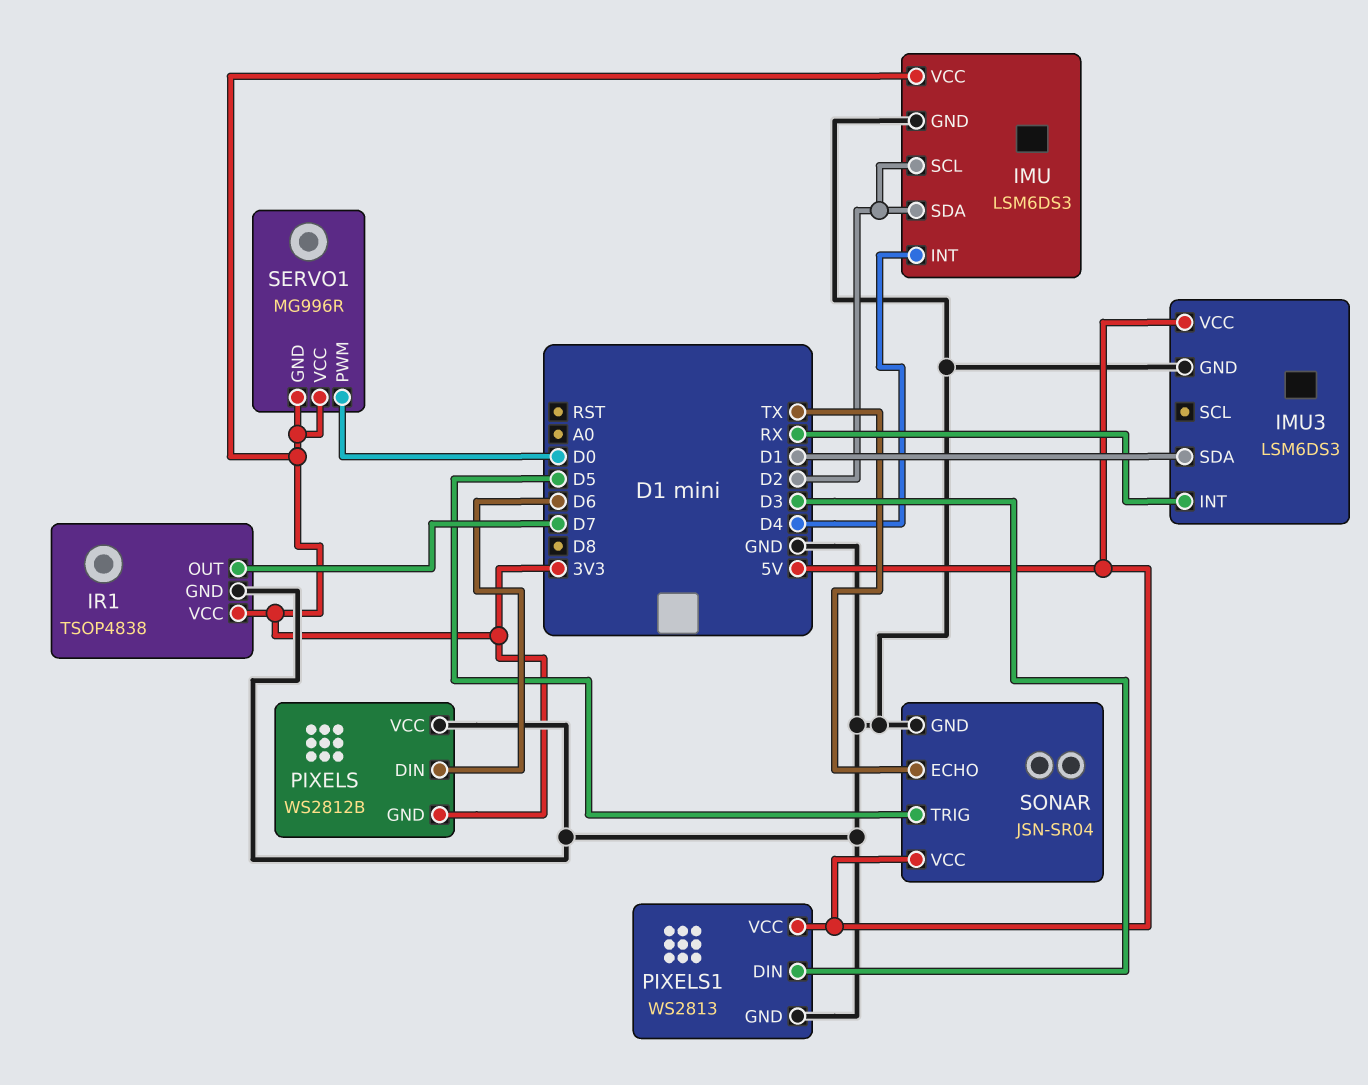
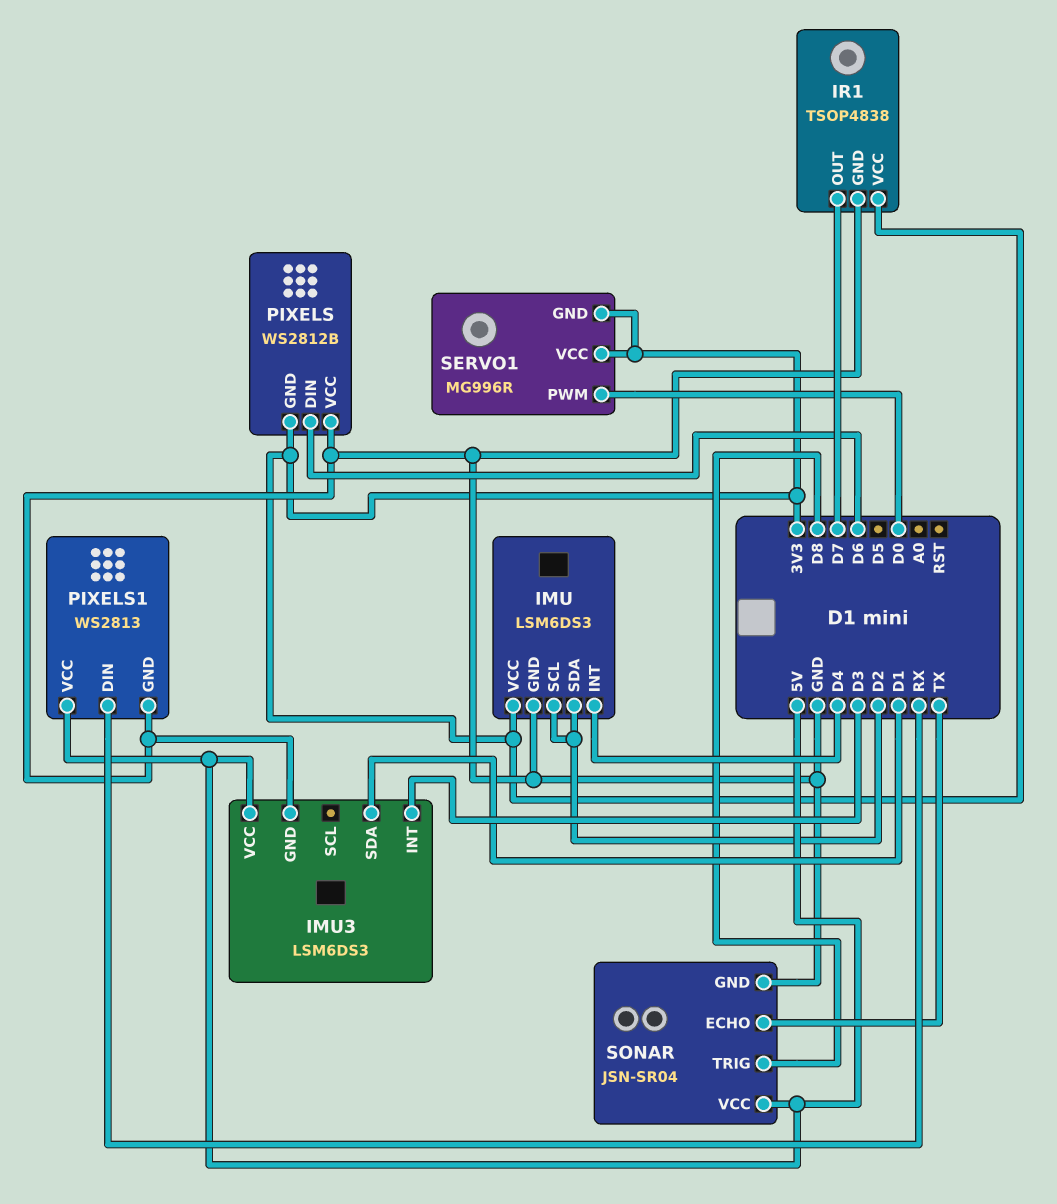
IMU3 pin INT: RX -> D3
PIXELS1 pin DIN: D3 -> RX
SONAR pin TRIG: D5 -> D8

